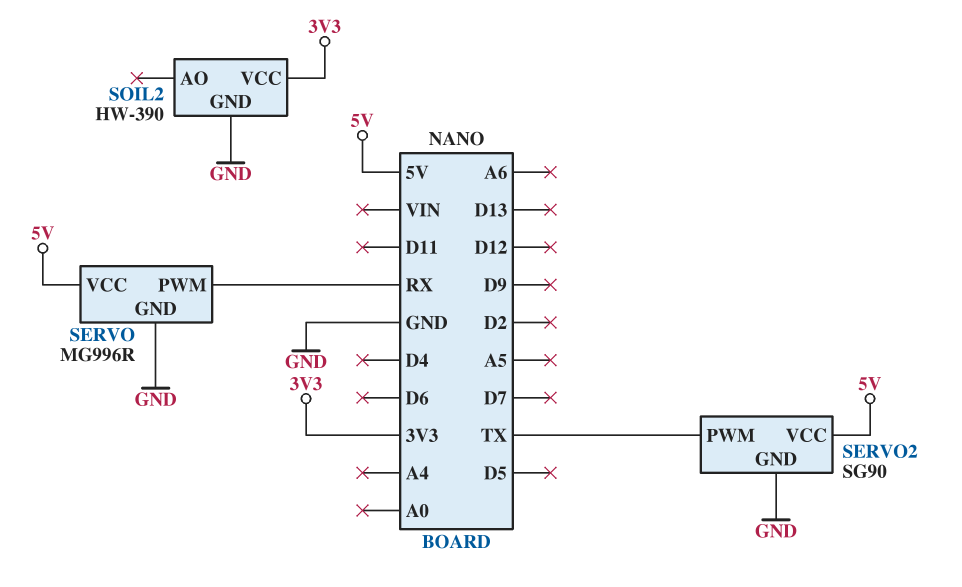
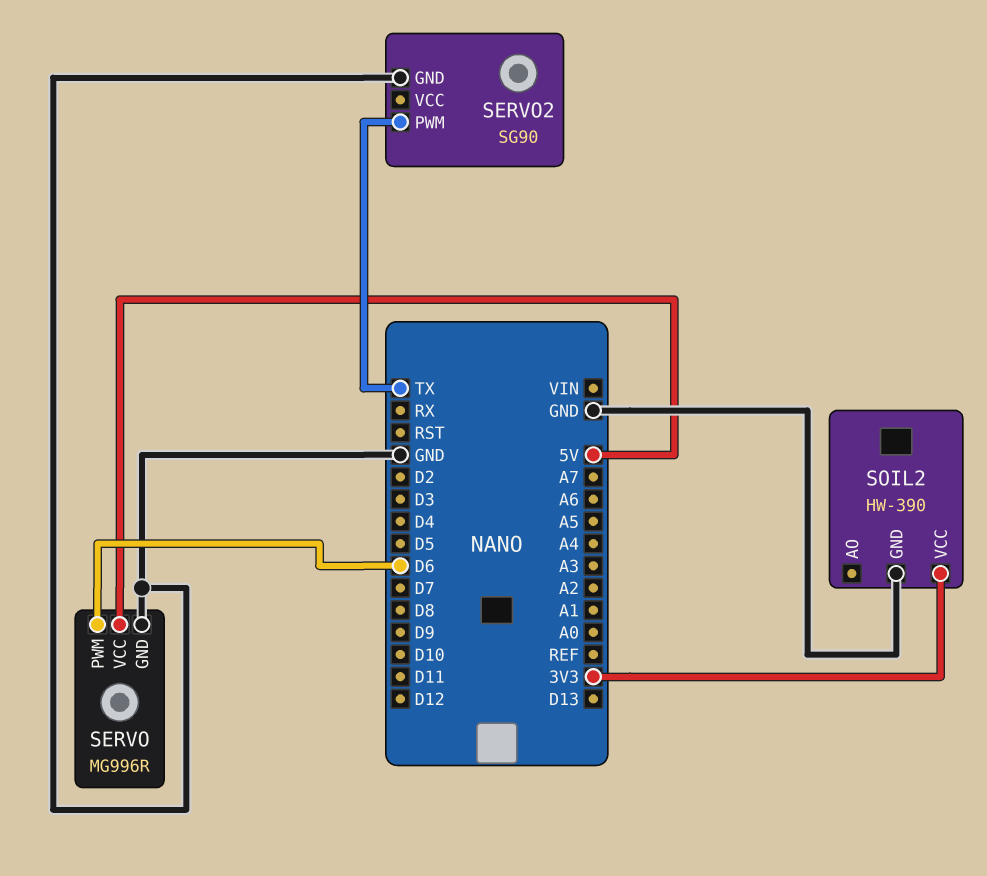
SERVO pin PWM: RX -> D6
SERVO2 pin VCC: 5V -> none

